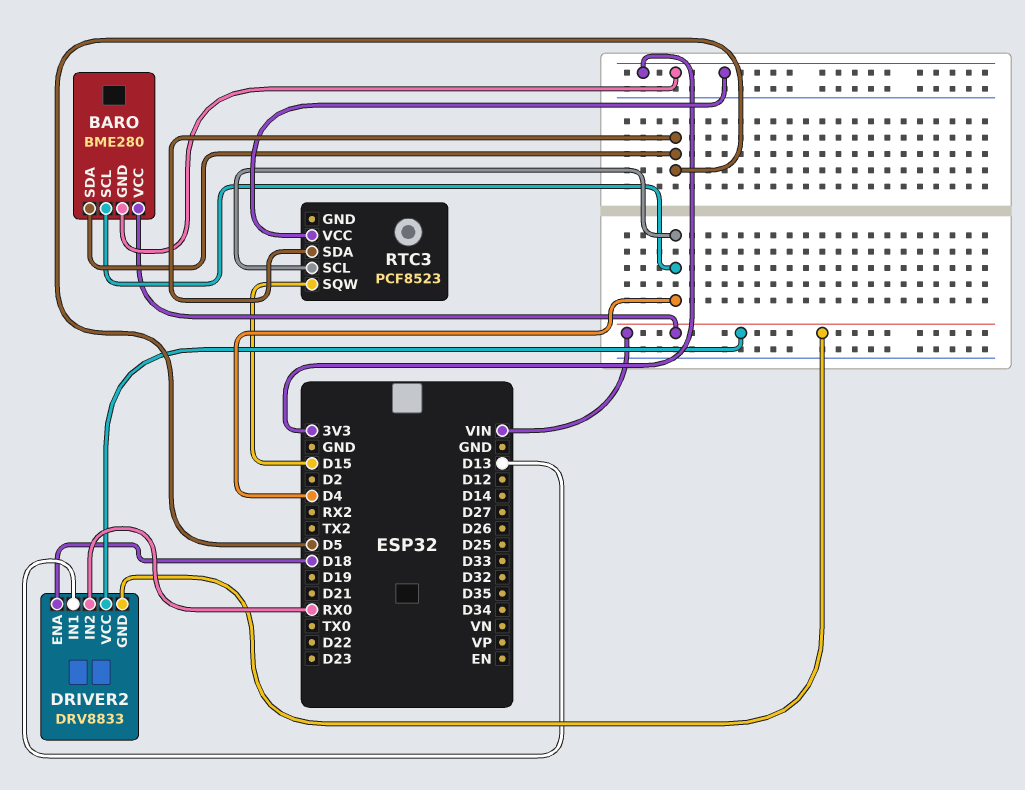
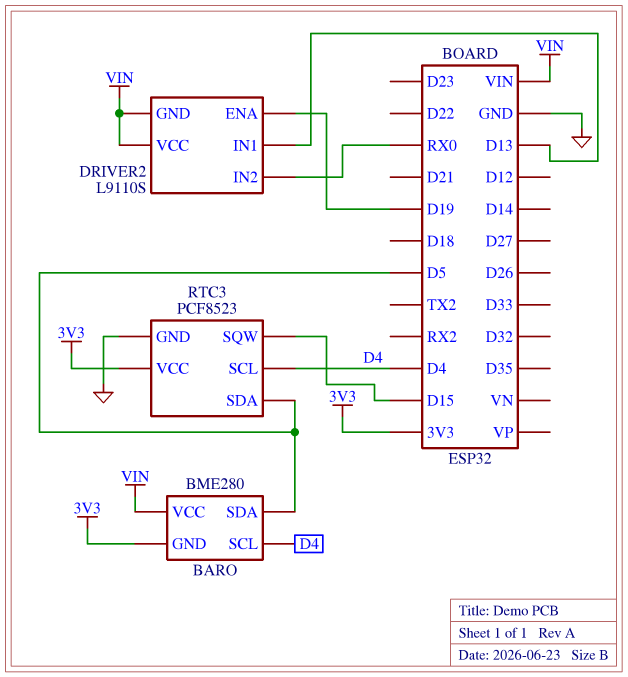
DRIVER2: DRV8833 -> L9110S
DRIVER2 pin ENA: D18 -> D19
RTC3 pin GND: none -> GND

